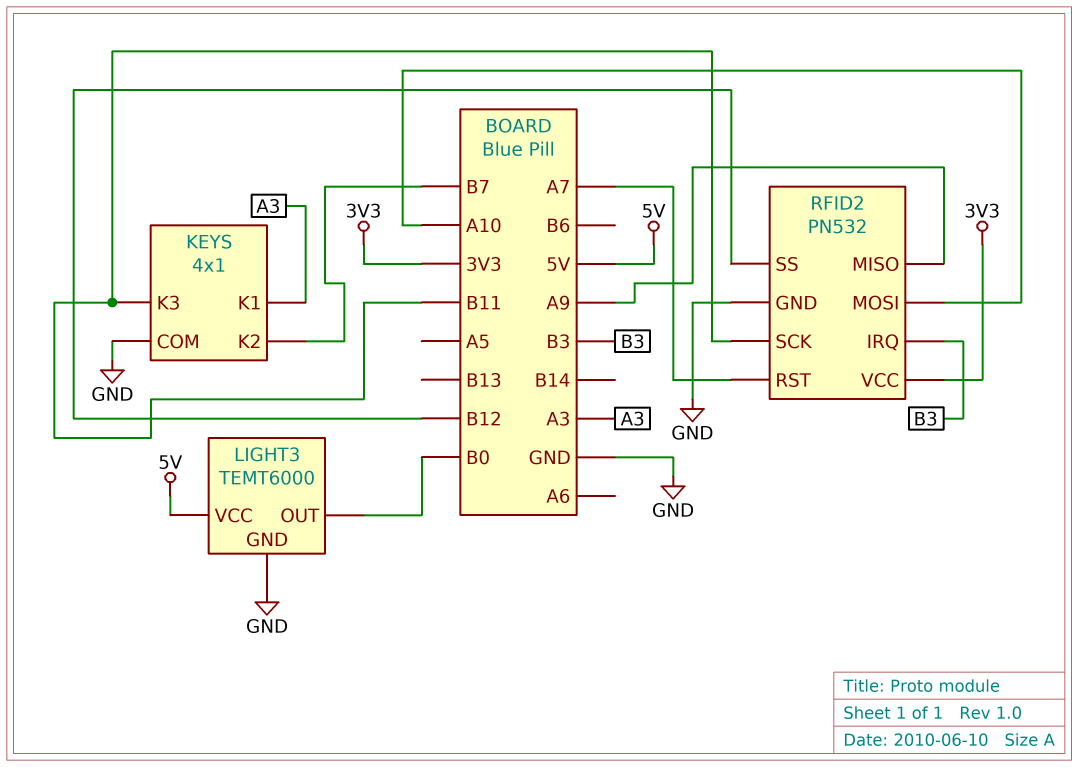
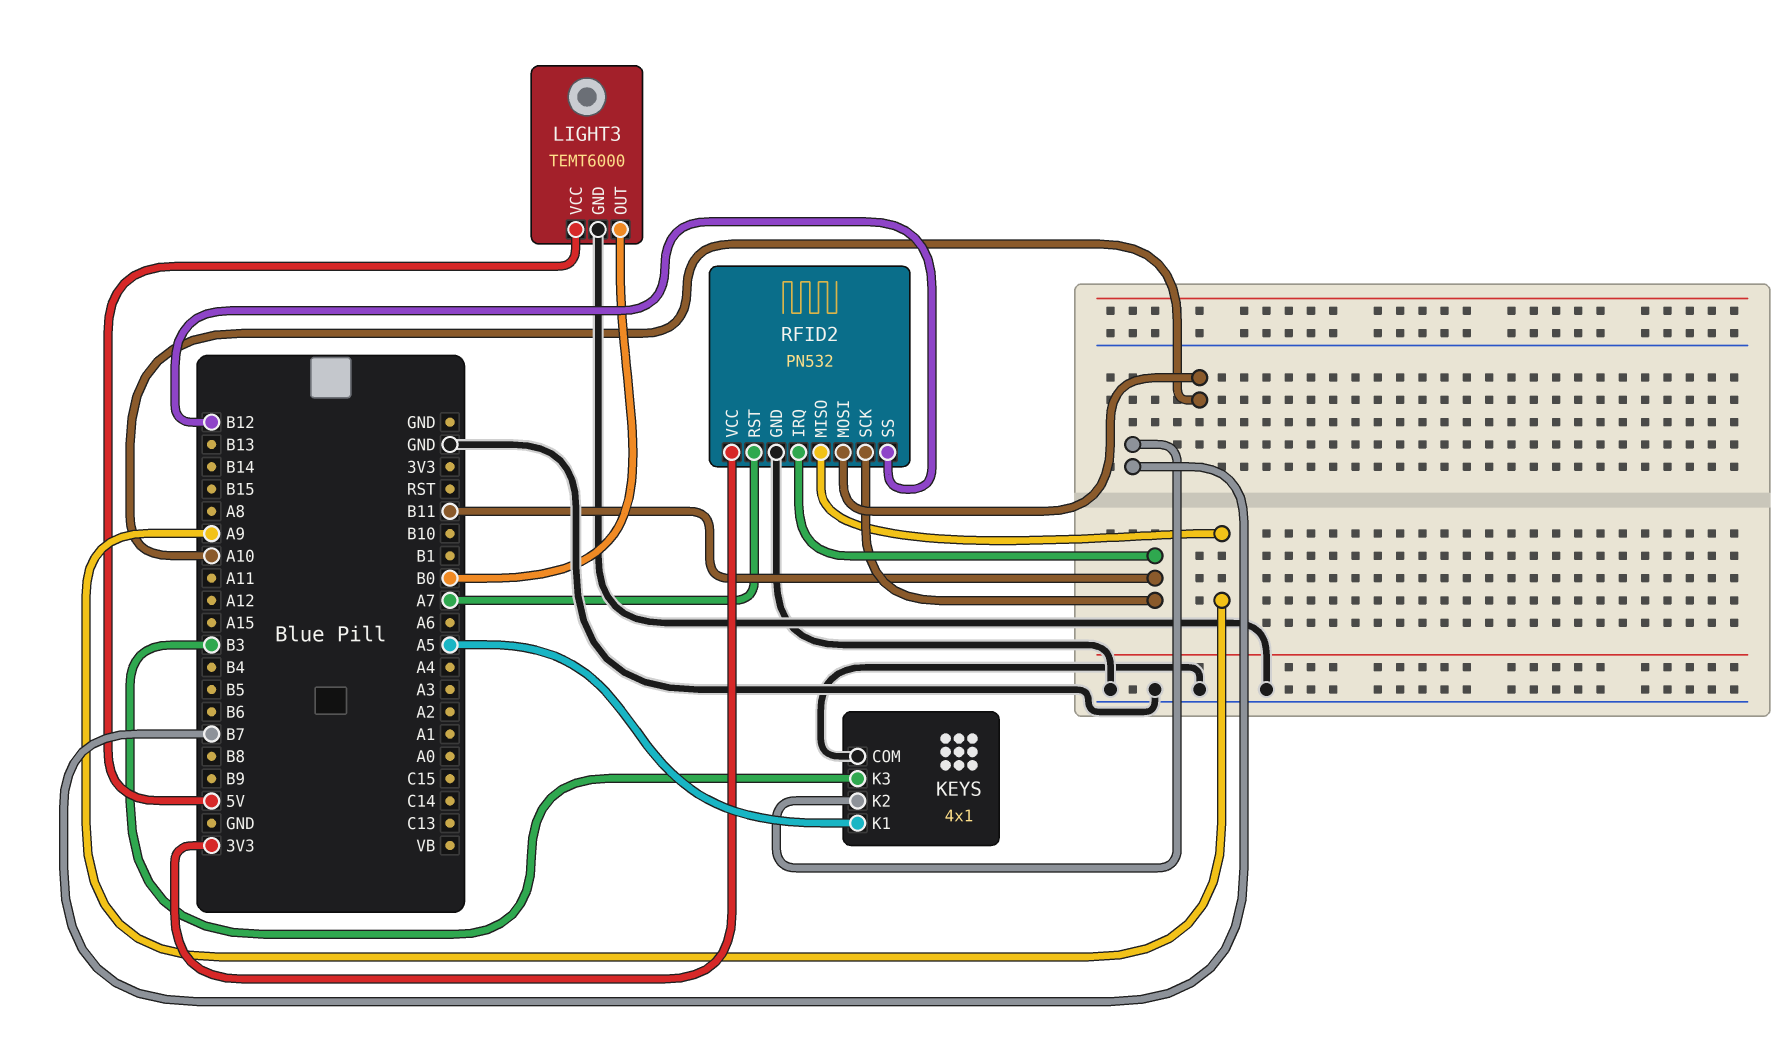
KEYS pin K1: A3 -> A5
KEYS pin K3: B11 -> B3
RFID2 pin IRQ: B3 -> B11

